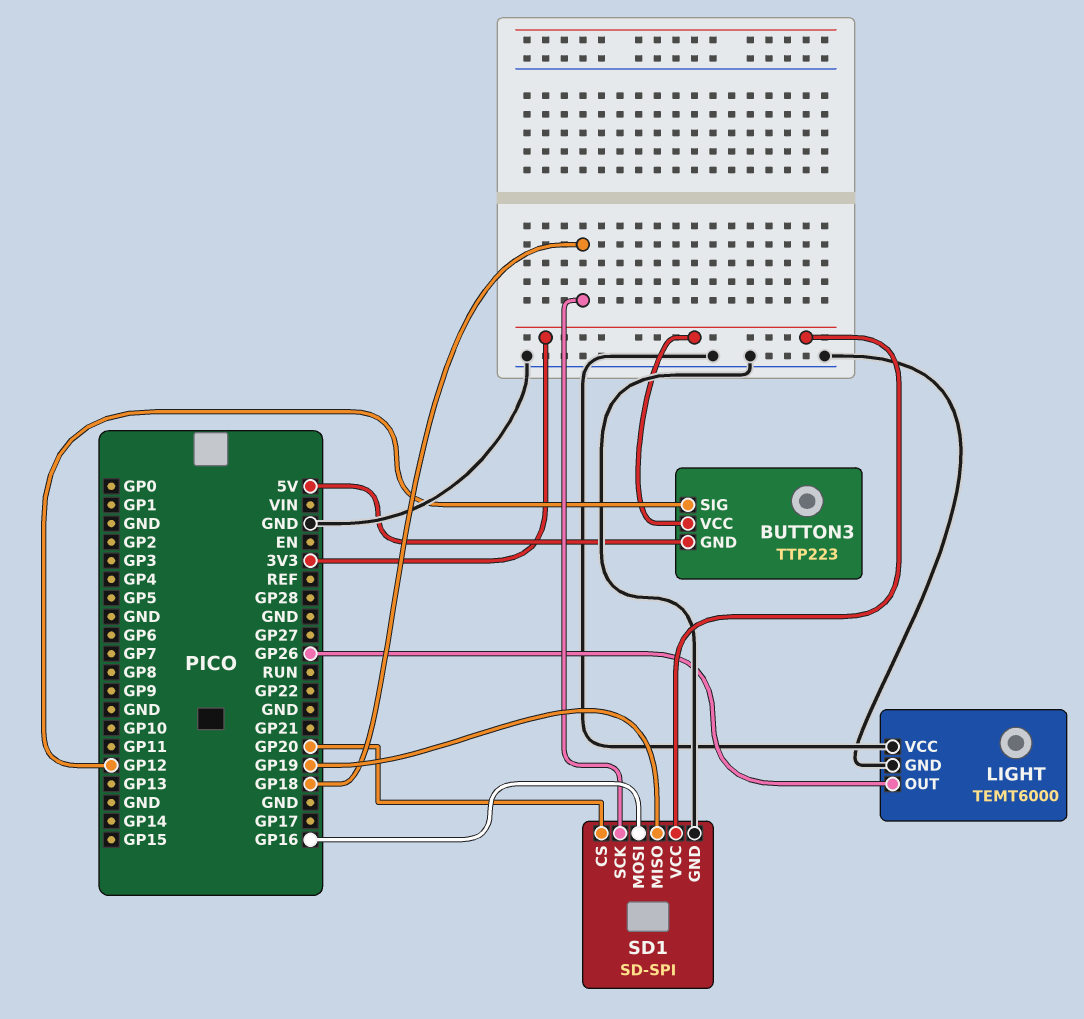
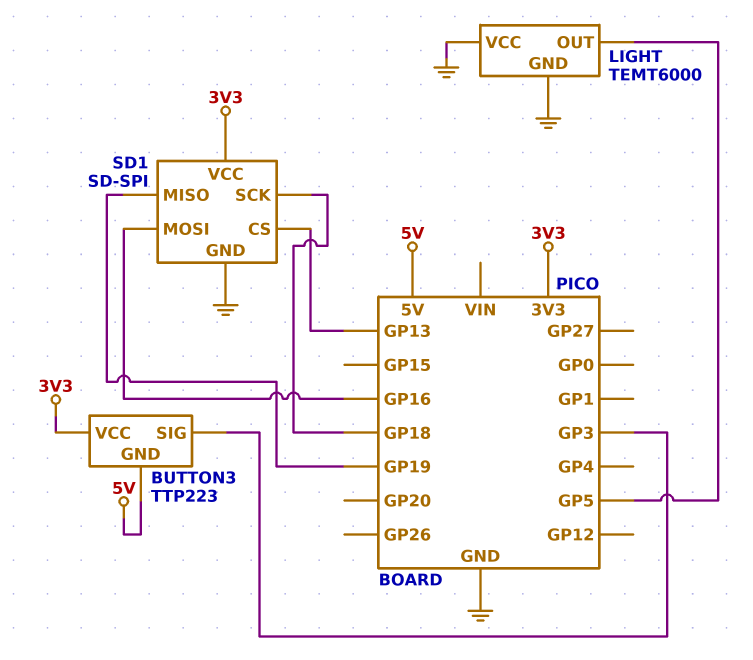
BUTTON3 pin SIG: GP12 -> GP3
LIGHT pin OUT: GP26 -> GP5
SD1 pin CS: GP20 -> GP13

